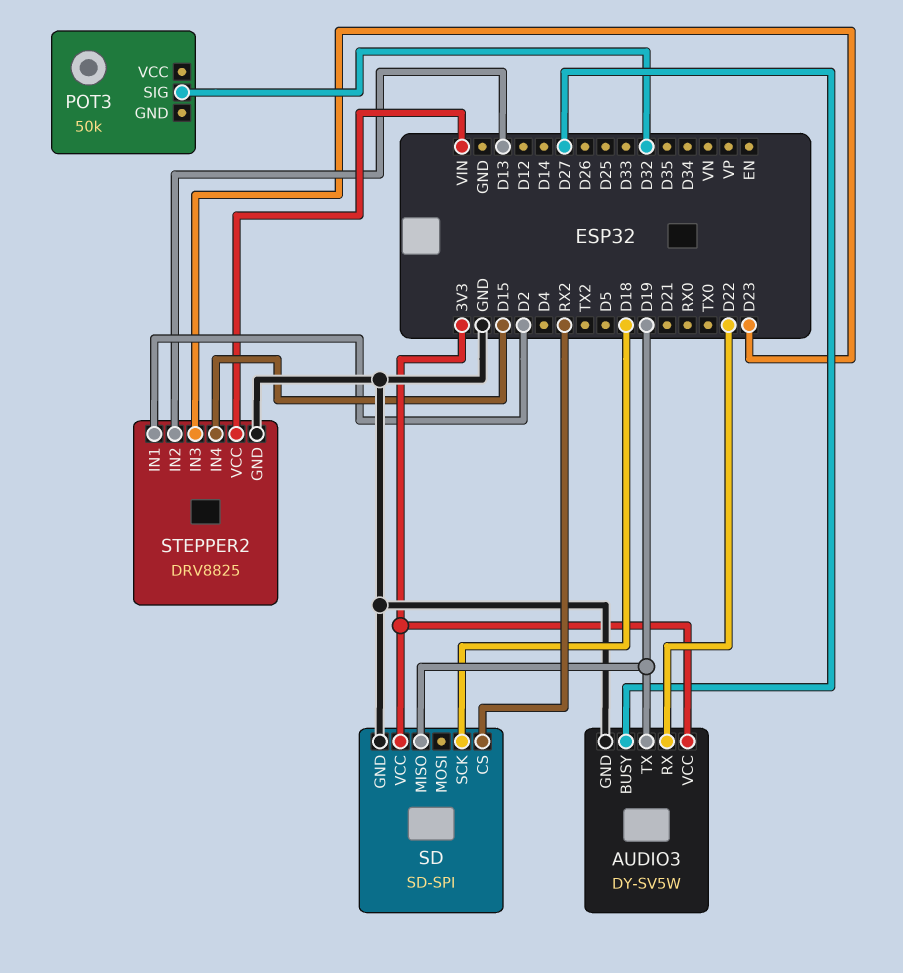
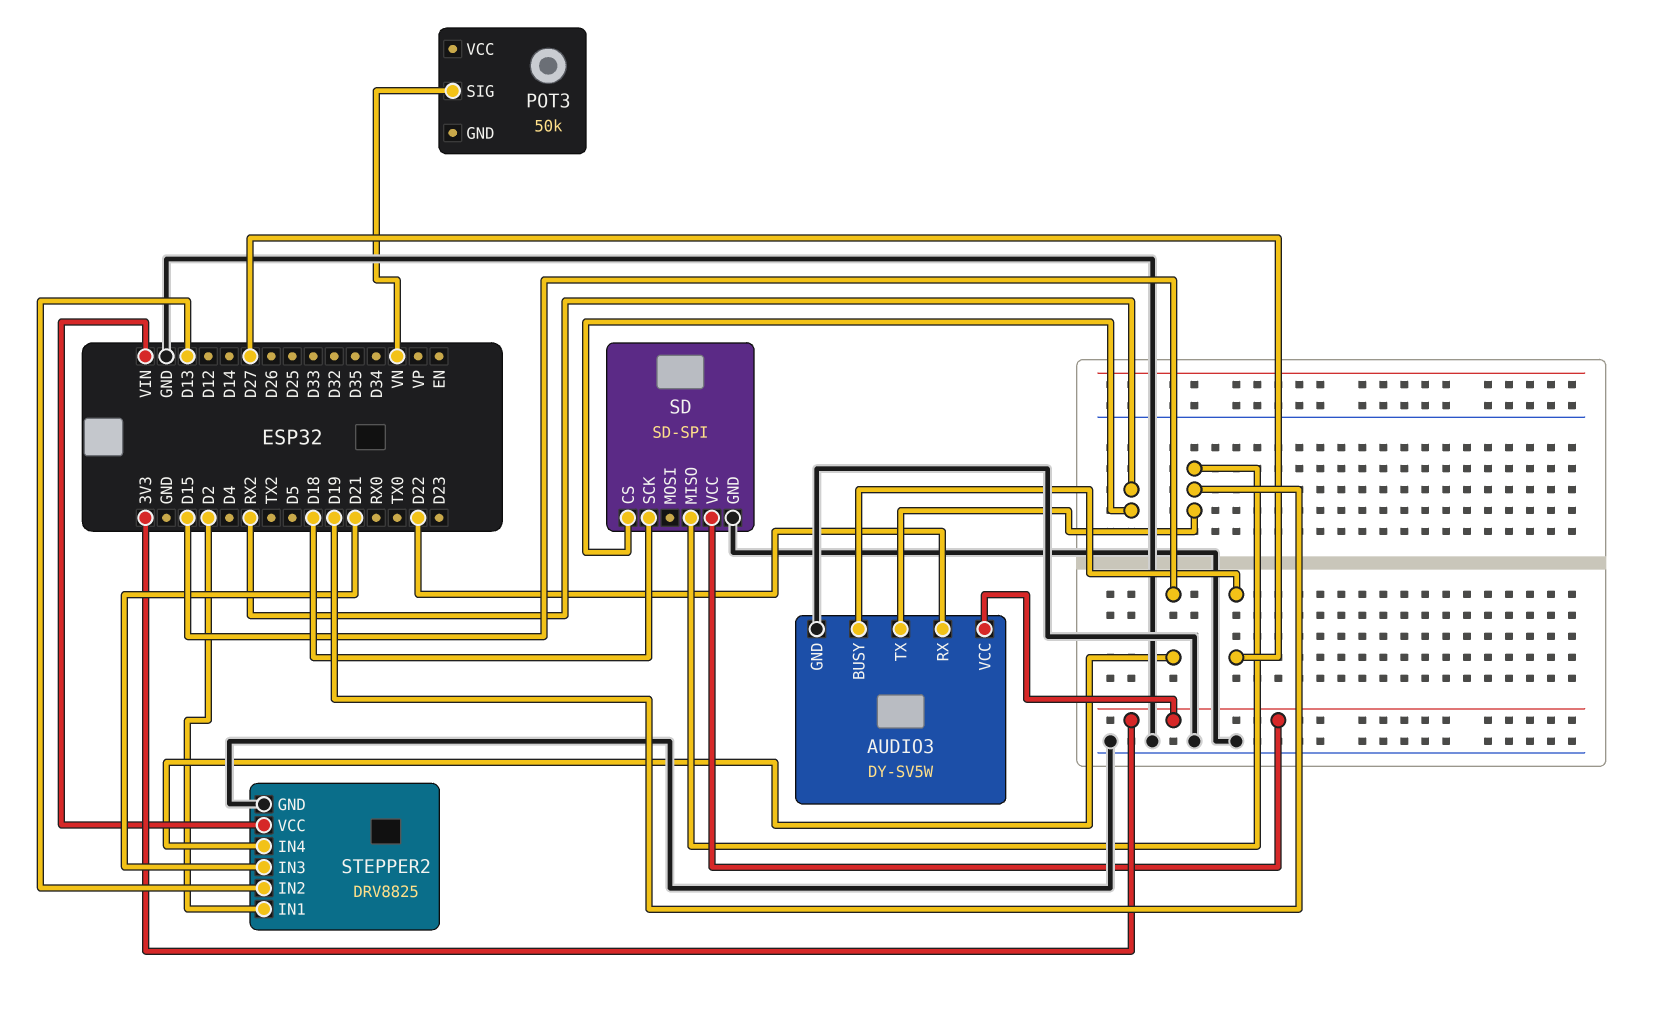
POT3 pin SIG: D32 -> VN
STEPPER2 pin IN3: D23 -> D21

